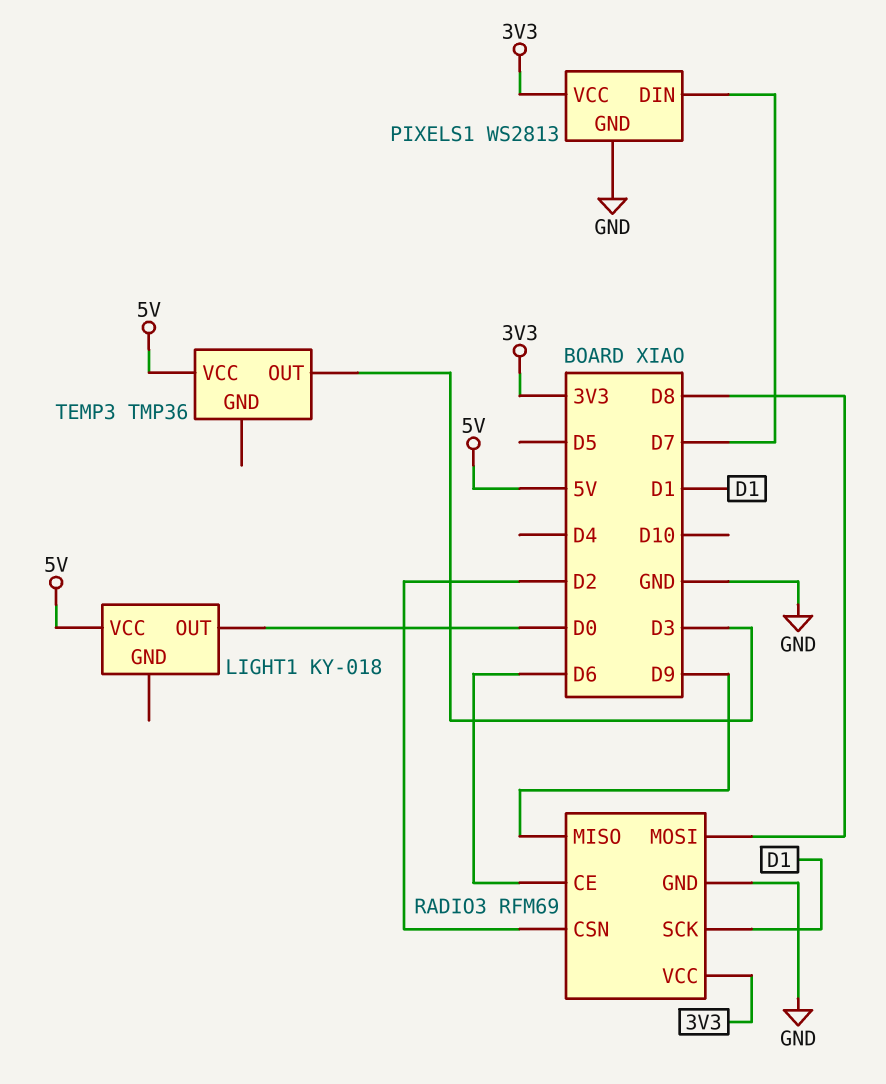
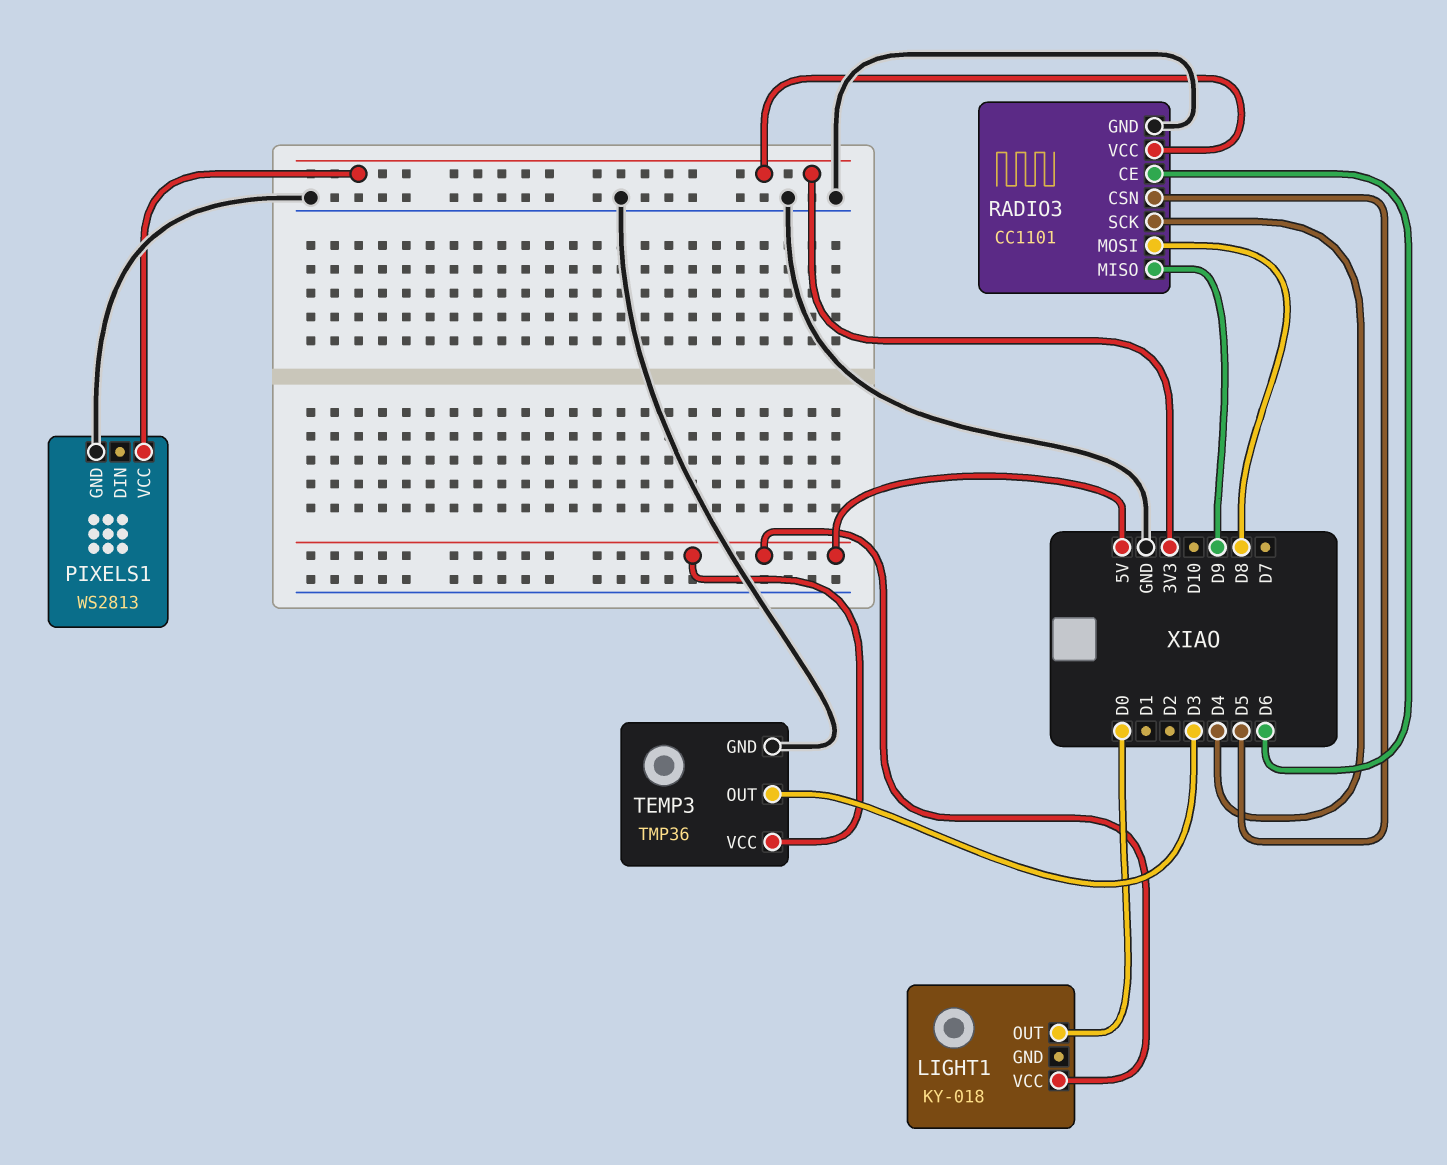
PIXELS1 pin DIN: D7 -> none
RADIO3: RFM69 -> CC1101
RADIO3 pin CSN: D2 -> D5
RADIO3 pin SCK: D1 -> D4
TEMP3 pin GND: none -> GND

